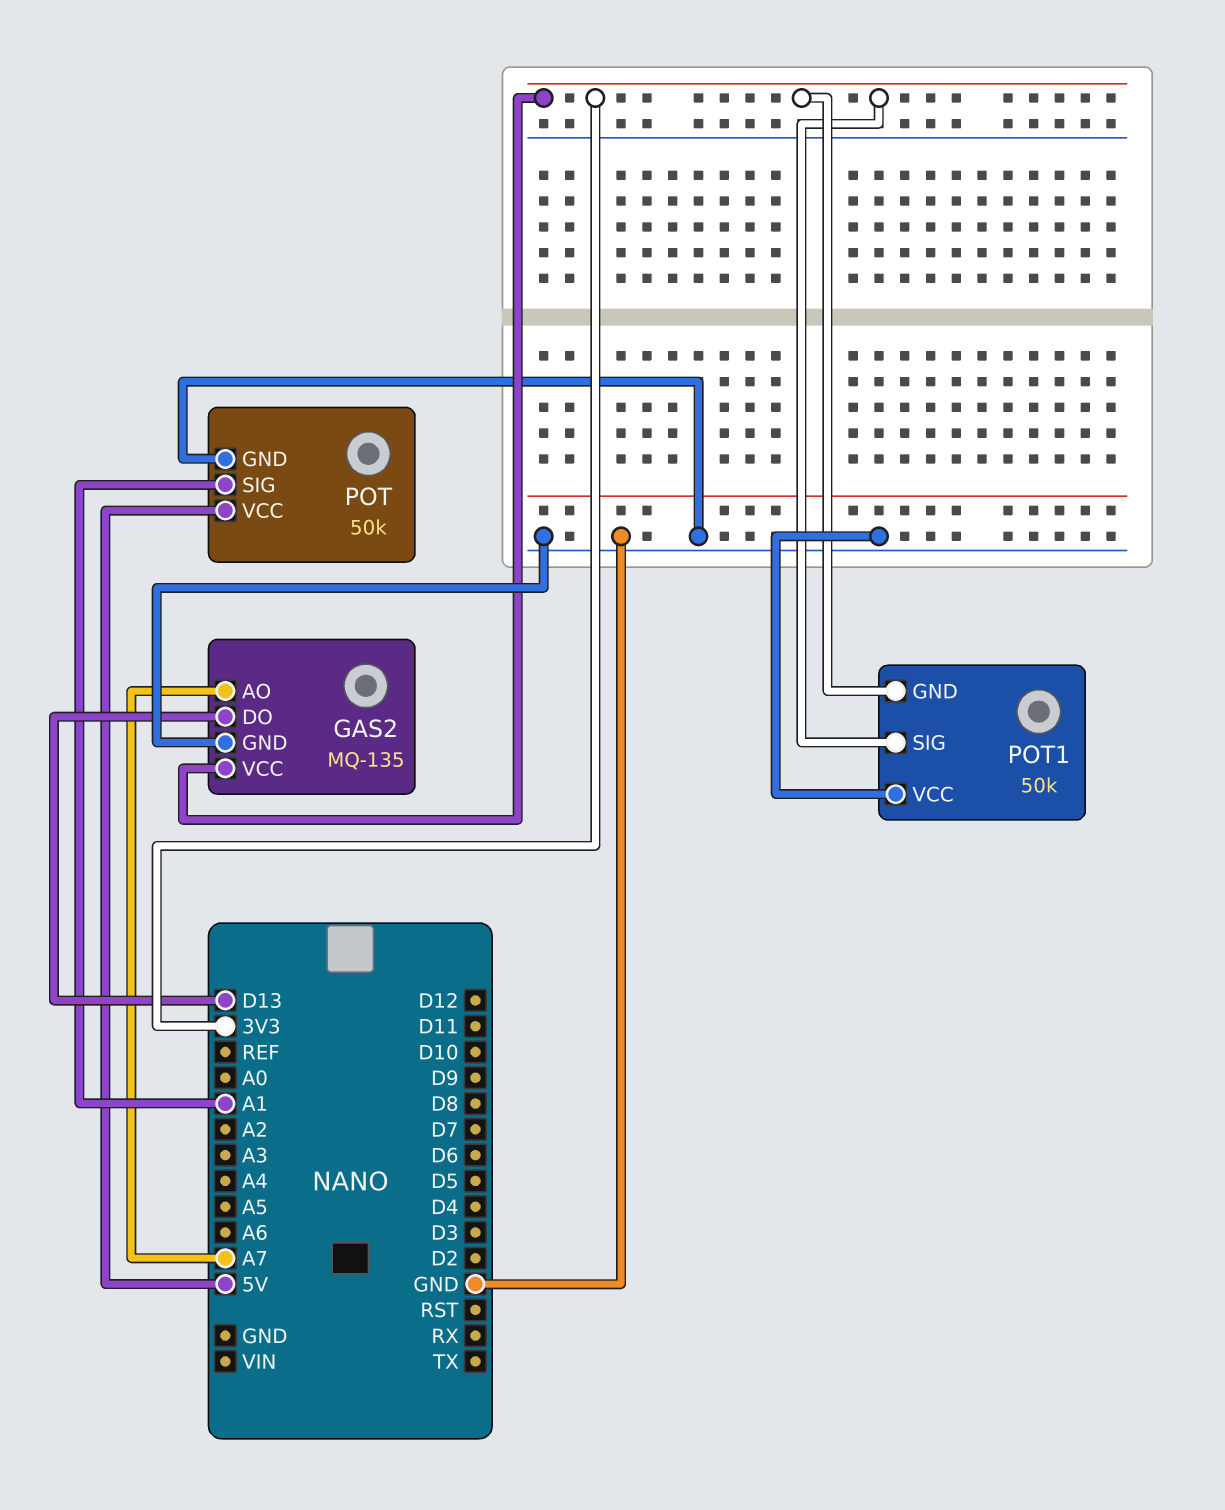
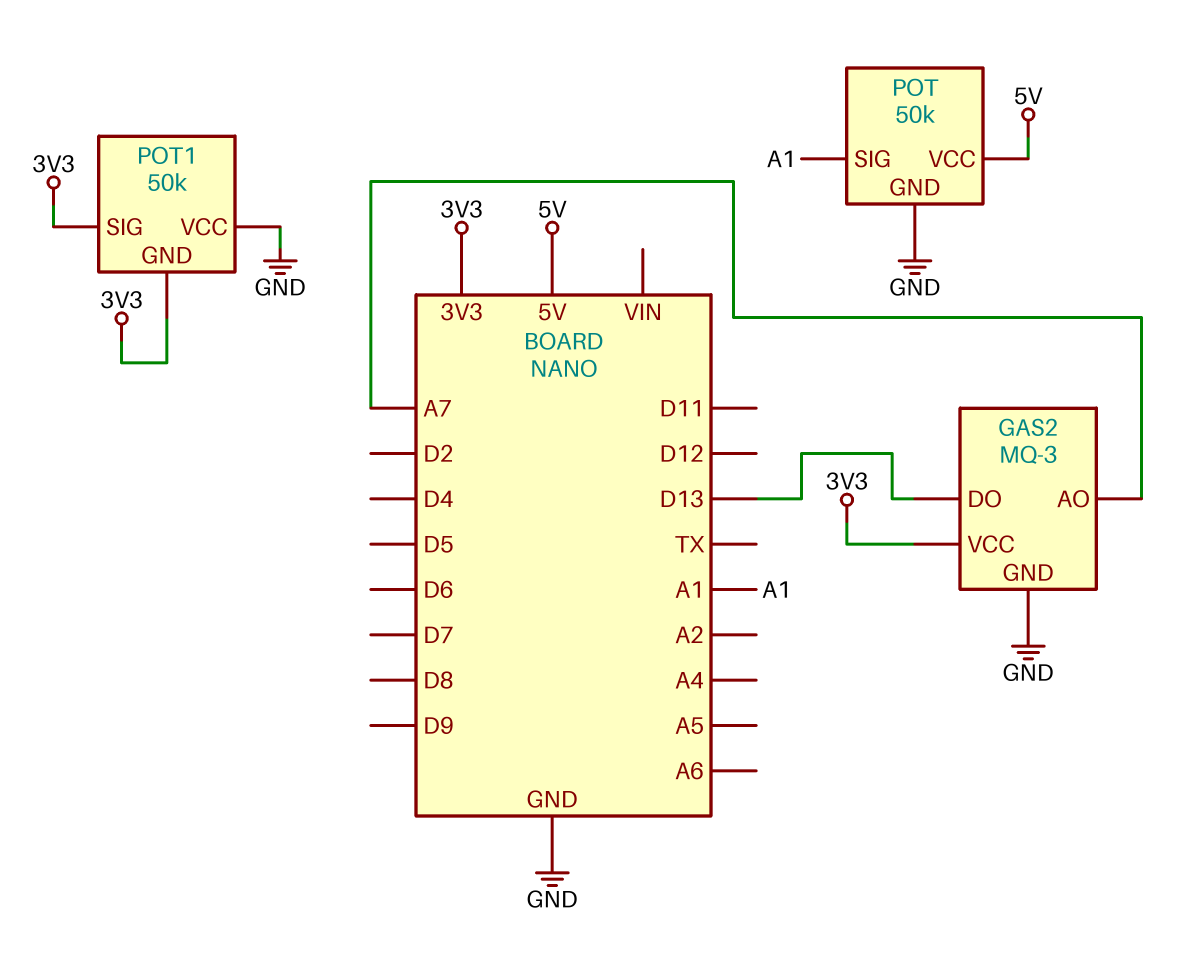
GAS2: MQ-135 -> MQ-3

